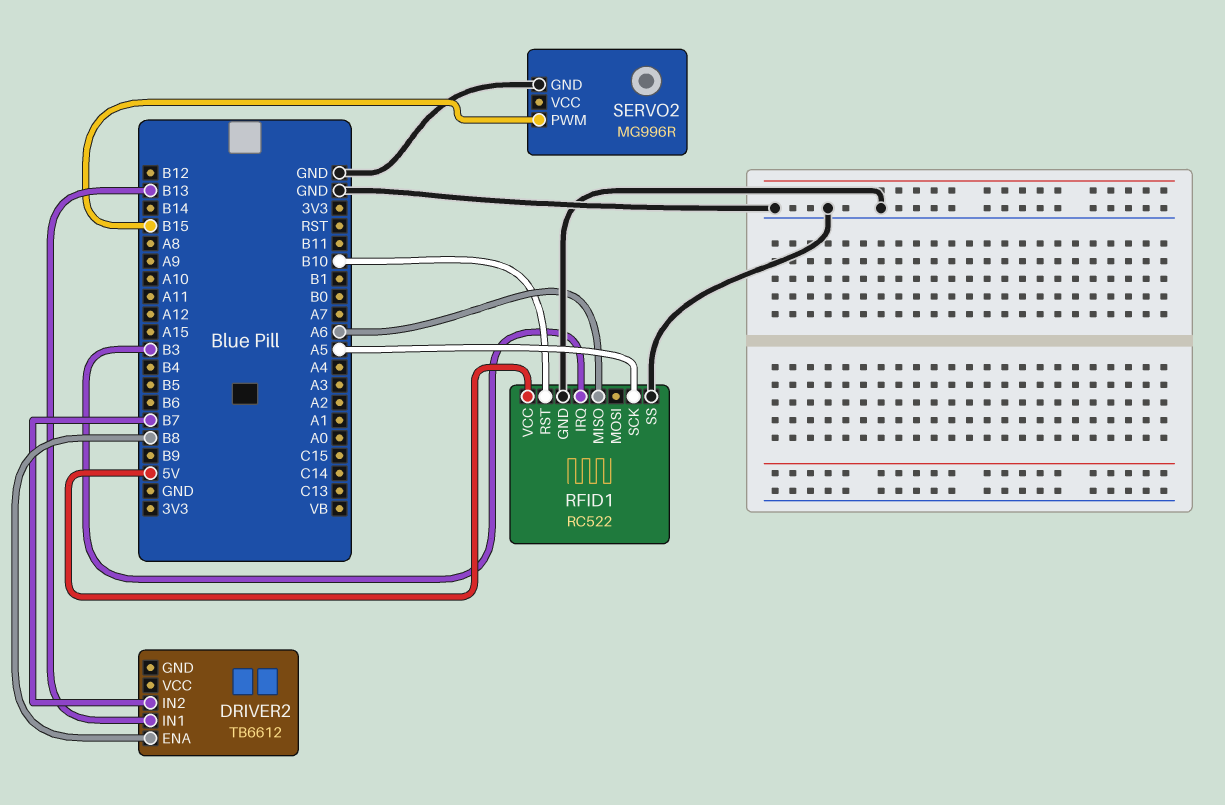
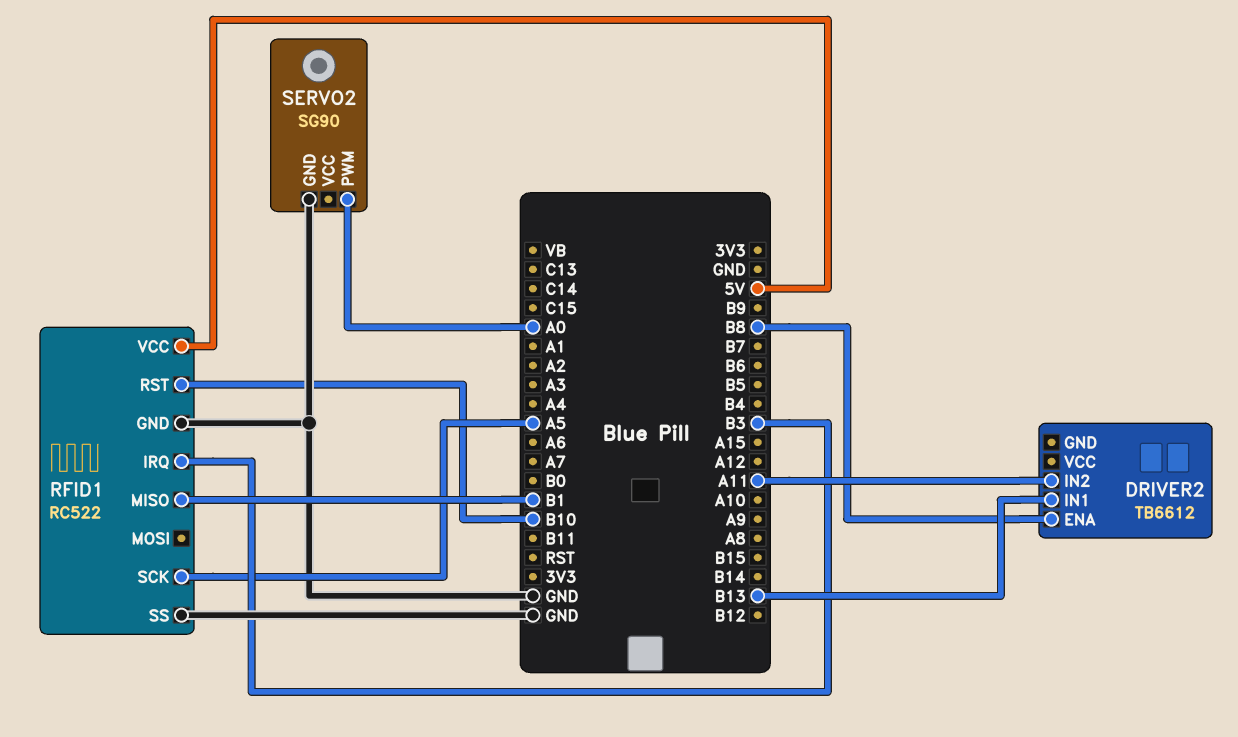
DRIVER2 pin IN2: B7 -> A11
RFID1 pin MISO: A6 -> B1
SERVO2: MG996R -> SG90
SERVO2 pin PWM: B15 -> A0

